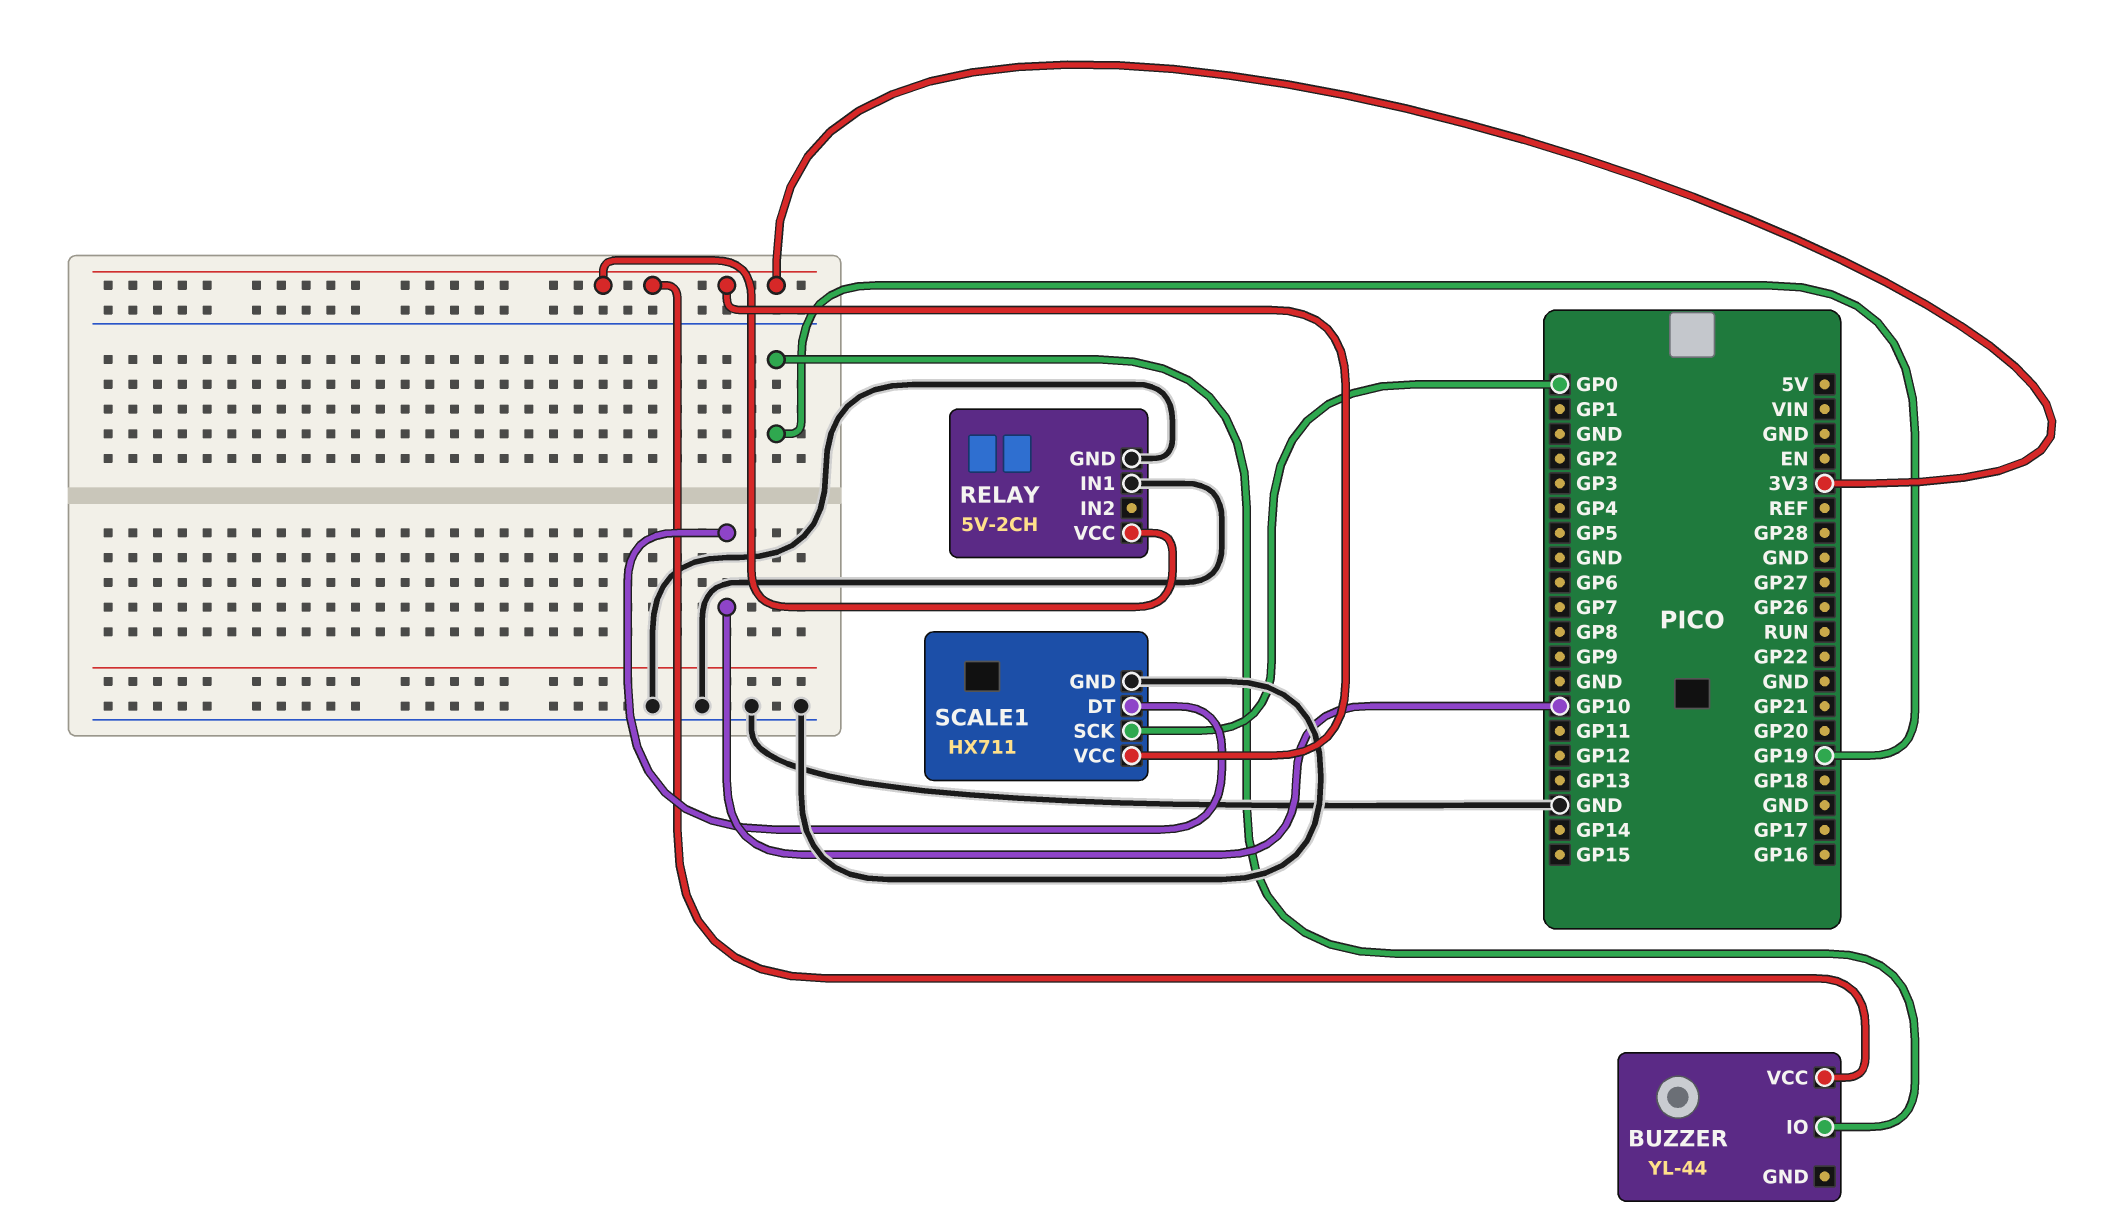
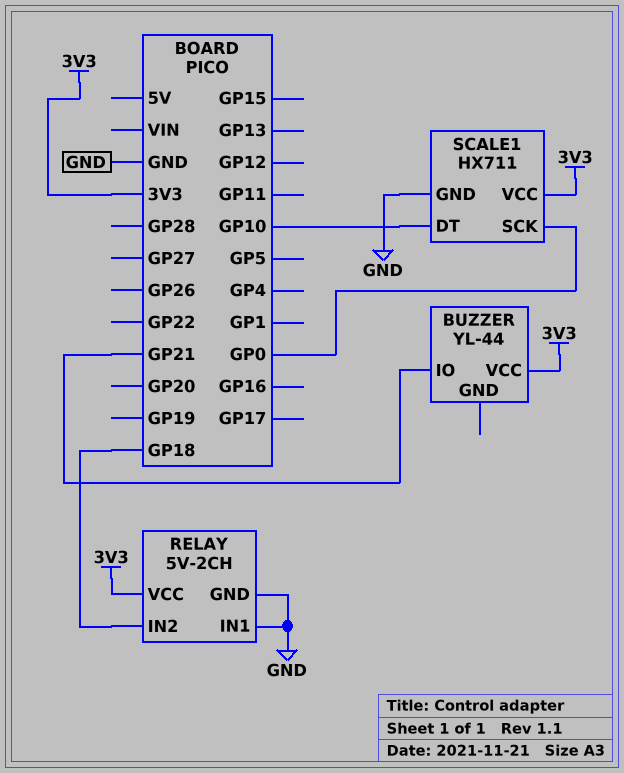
BUZZER pin IO: GP19 -> GP21
RELAY pin IN2: none -> GP18

